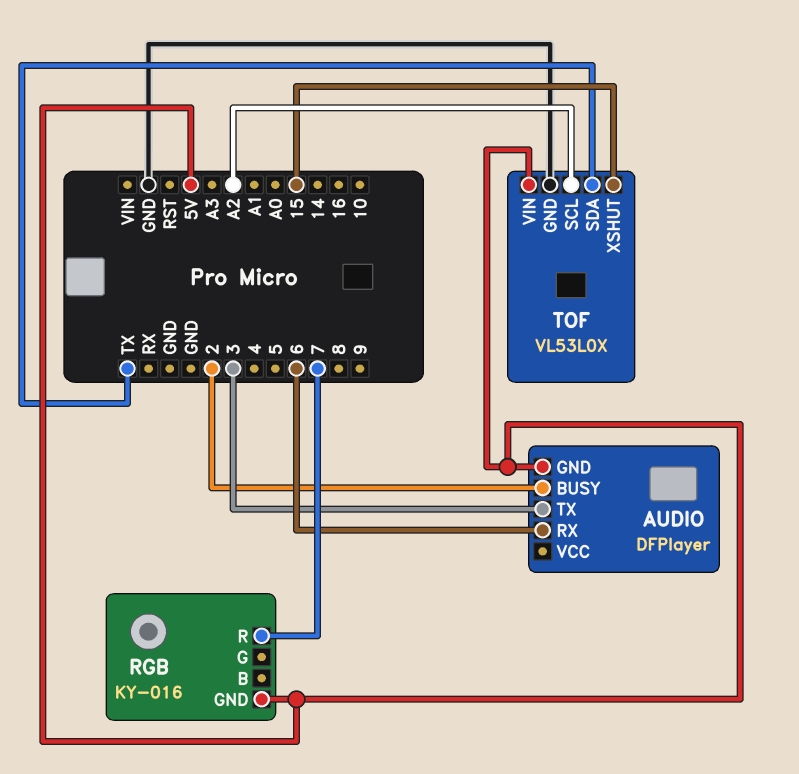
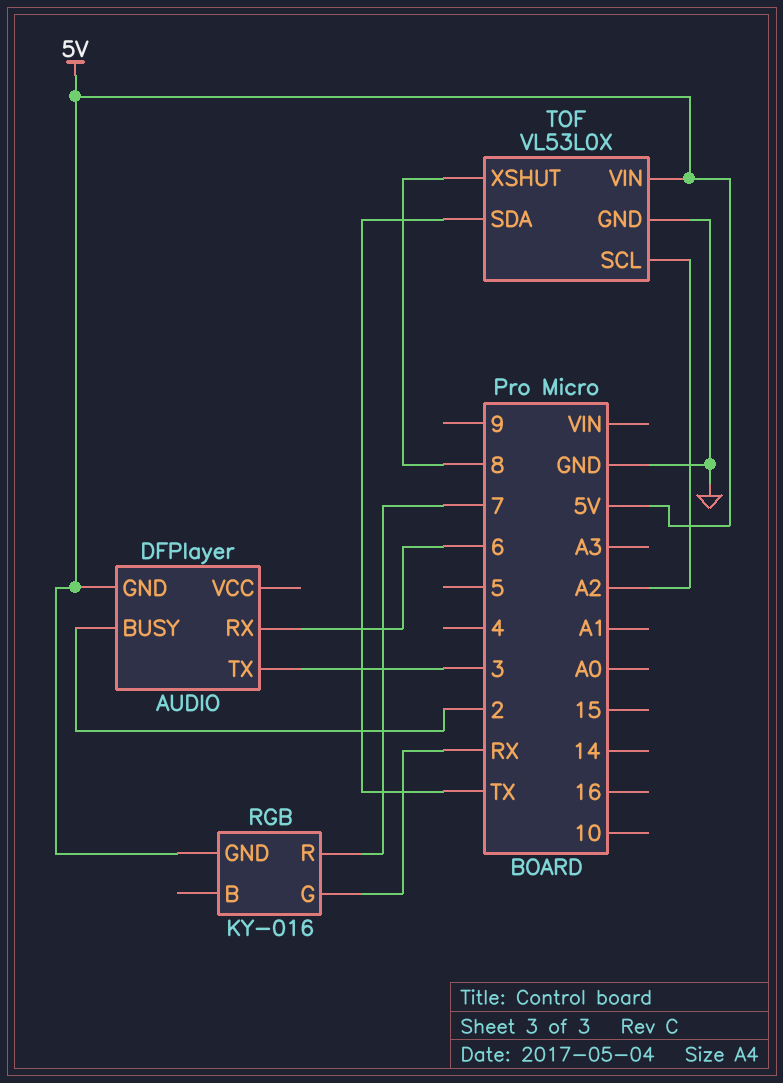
RGB pin G: none -> RX
TOF pin XSHUT: 15 -> 8

